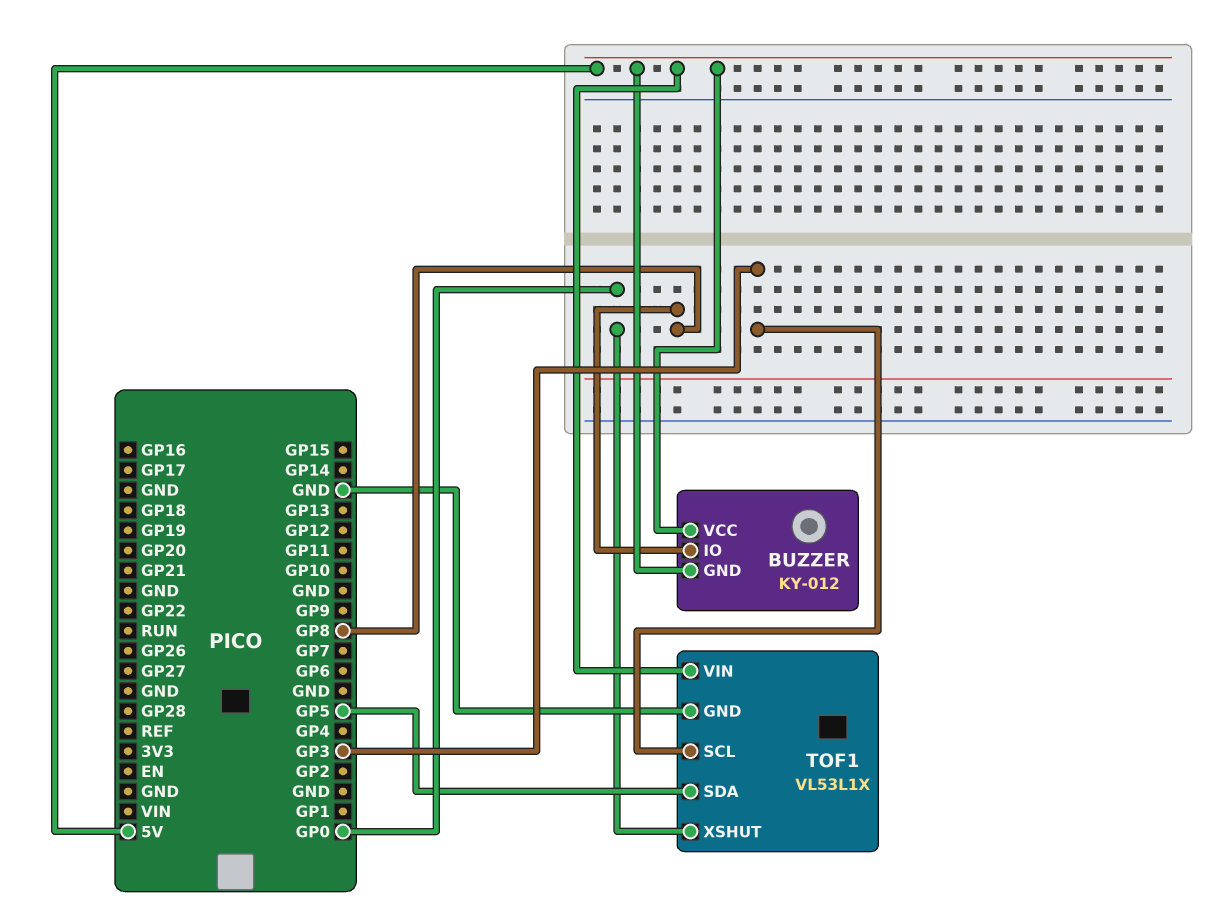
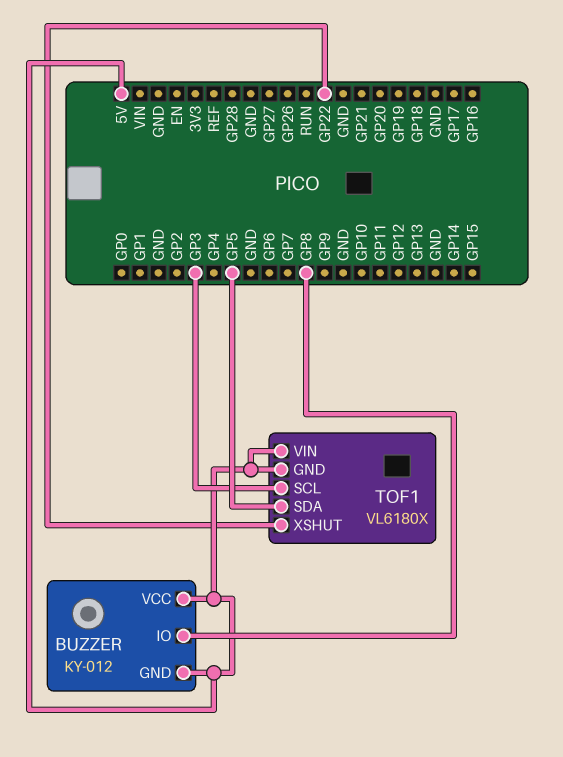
TOF1: VL53L1X -> VL6180X
TOF1 pin GND: GND -> 5V
TOF1 pin XSHUT: GP0 -> GP22

